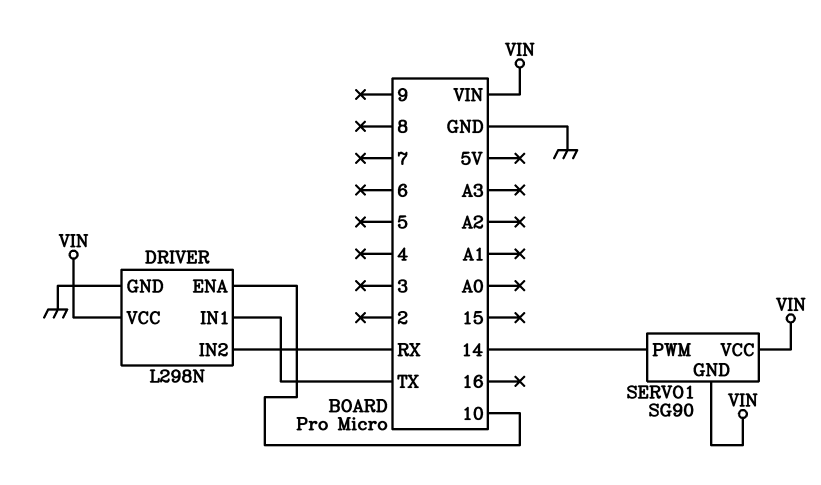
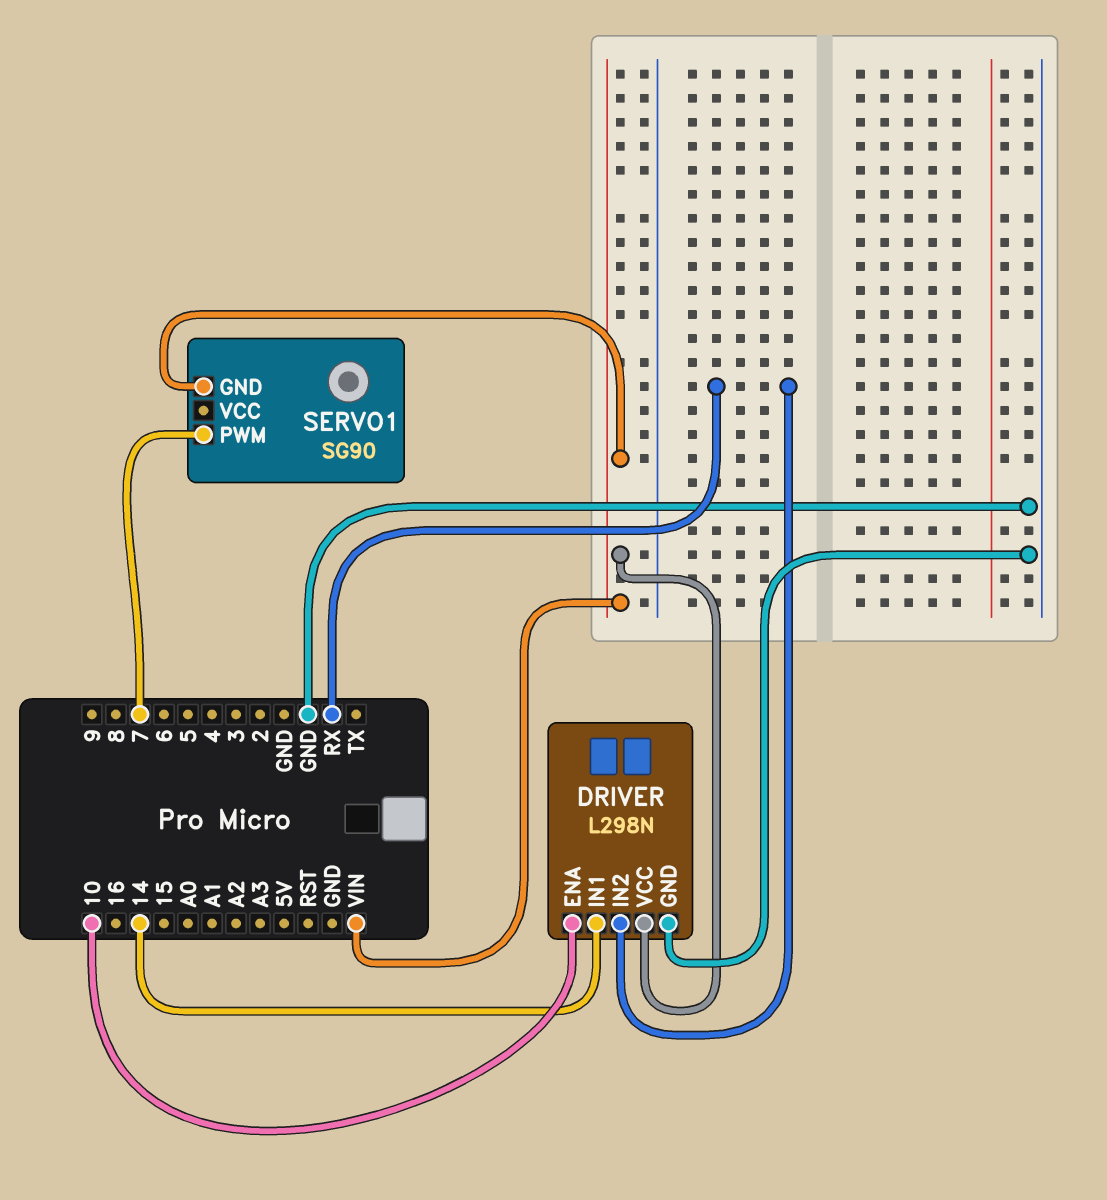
DRIVER pin IN1: TX -> 14
SERVO1 pin PWM: 14 -> 7
SERVO1 pin VCC: VIN -> none

